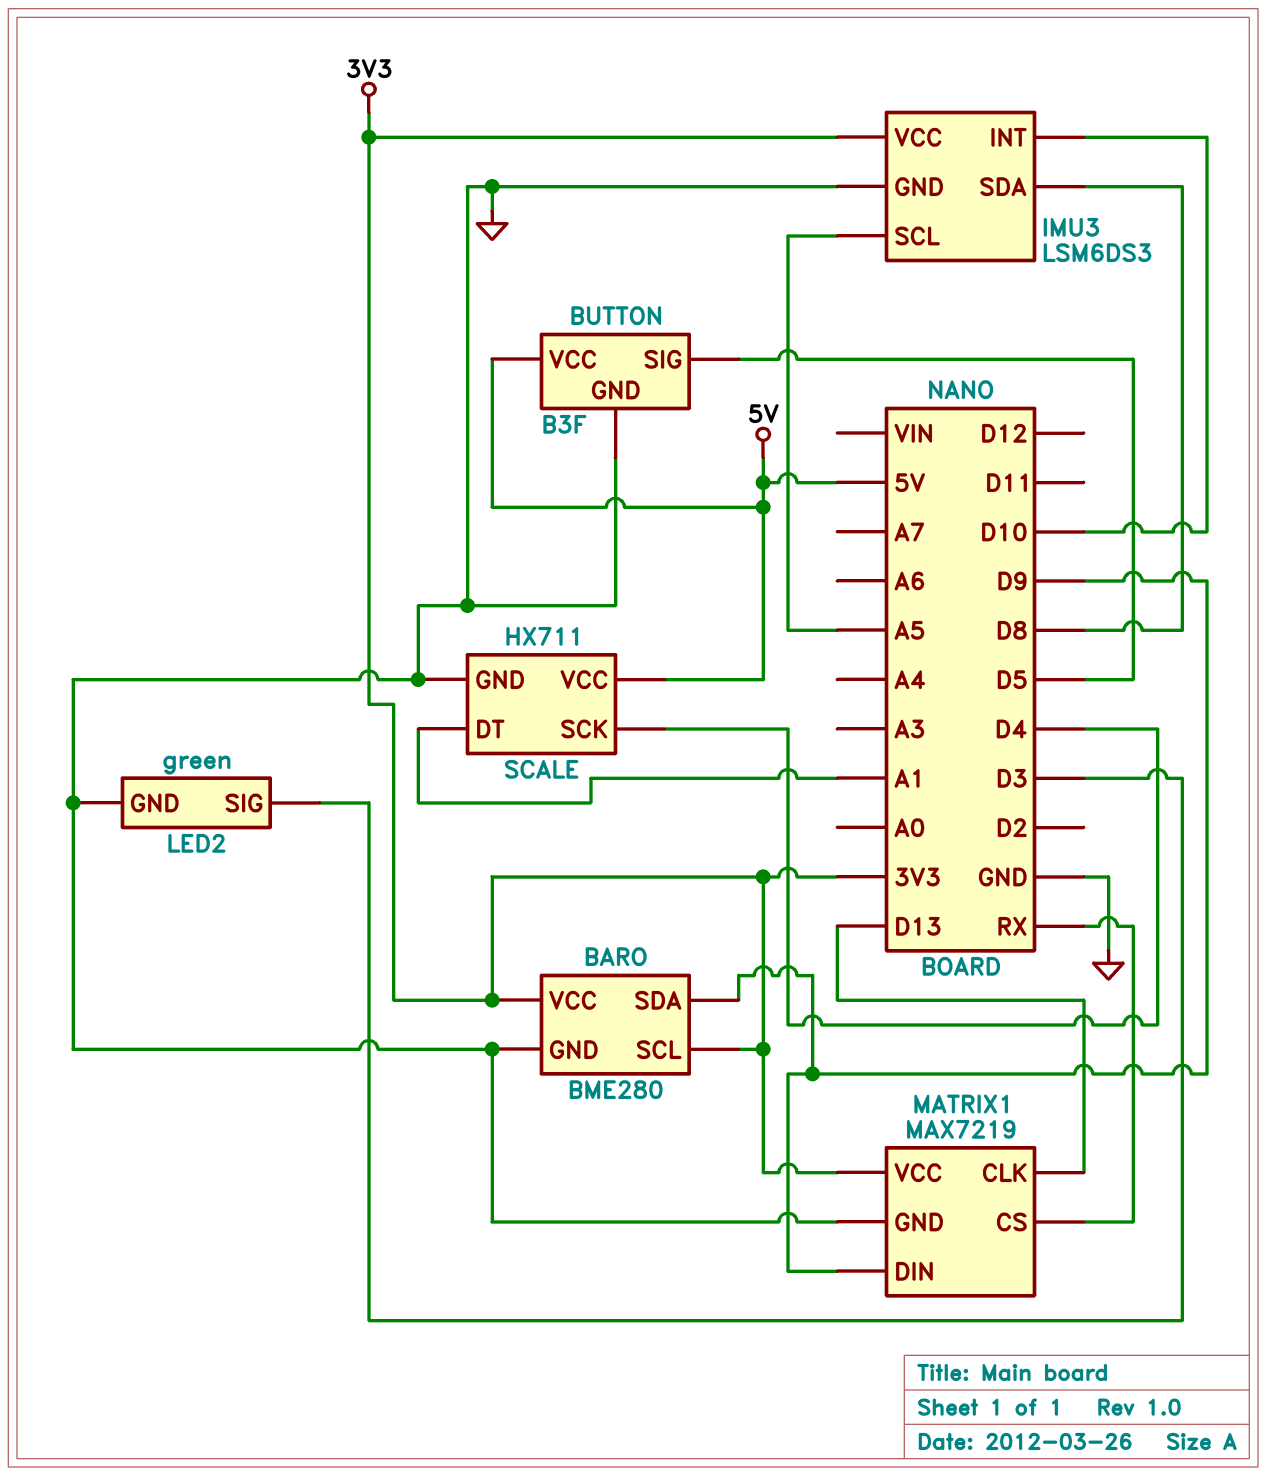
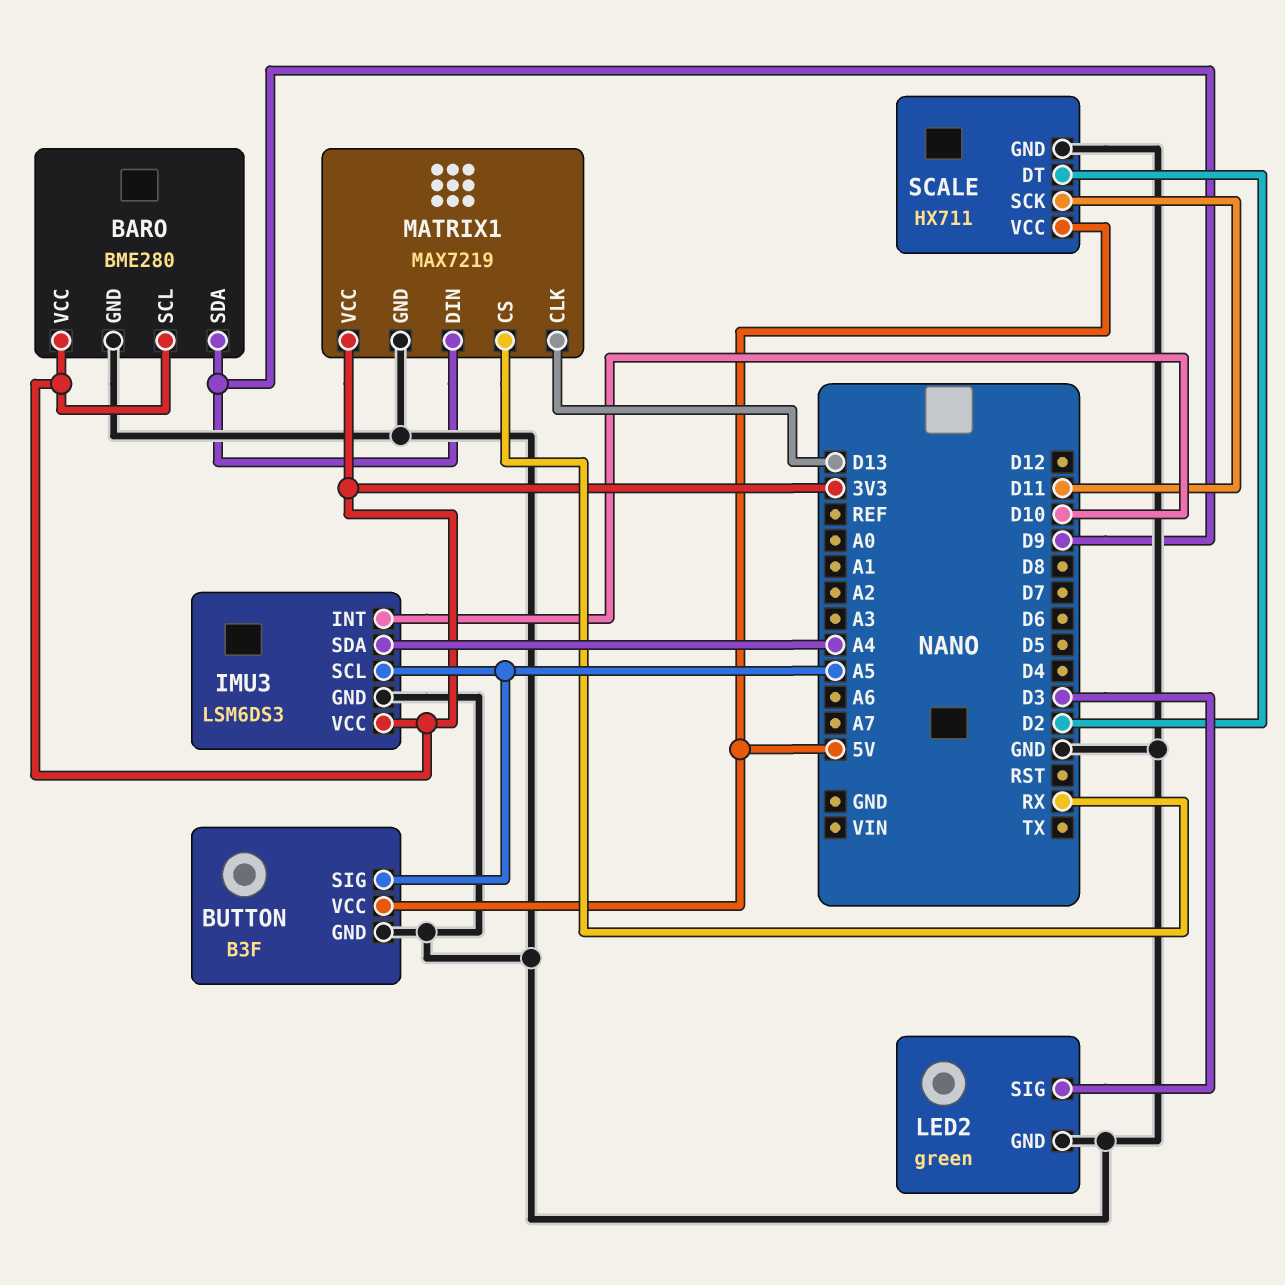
BUTTON pin SIG: D5 -> A5
IMU3 pin SDA: D8 -> A4
SCALE pin DT: A1 -> D2
SCALE pin SCK: D4 -> D11

